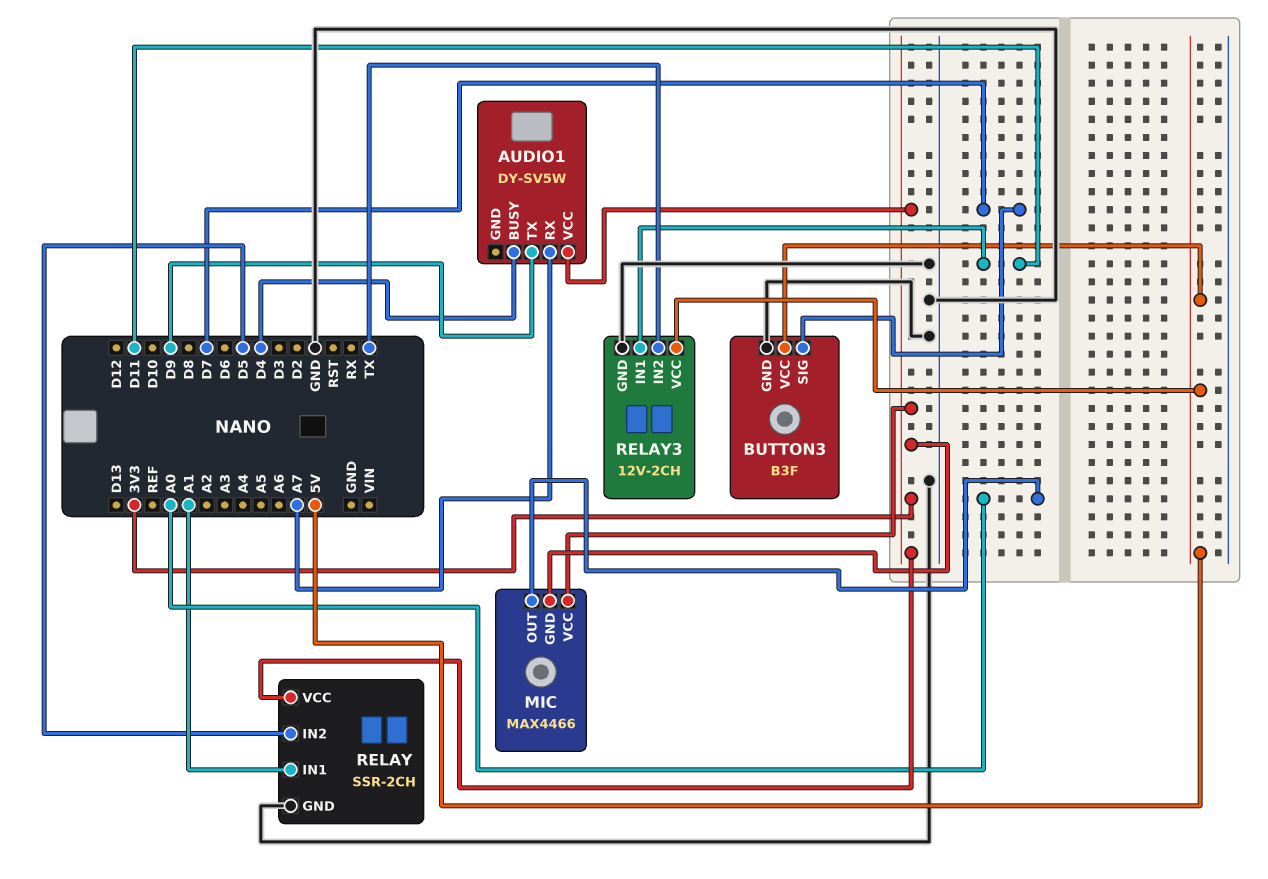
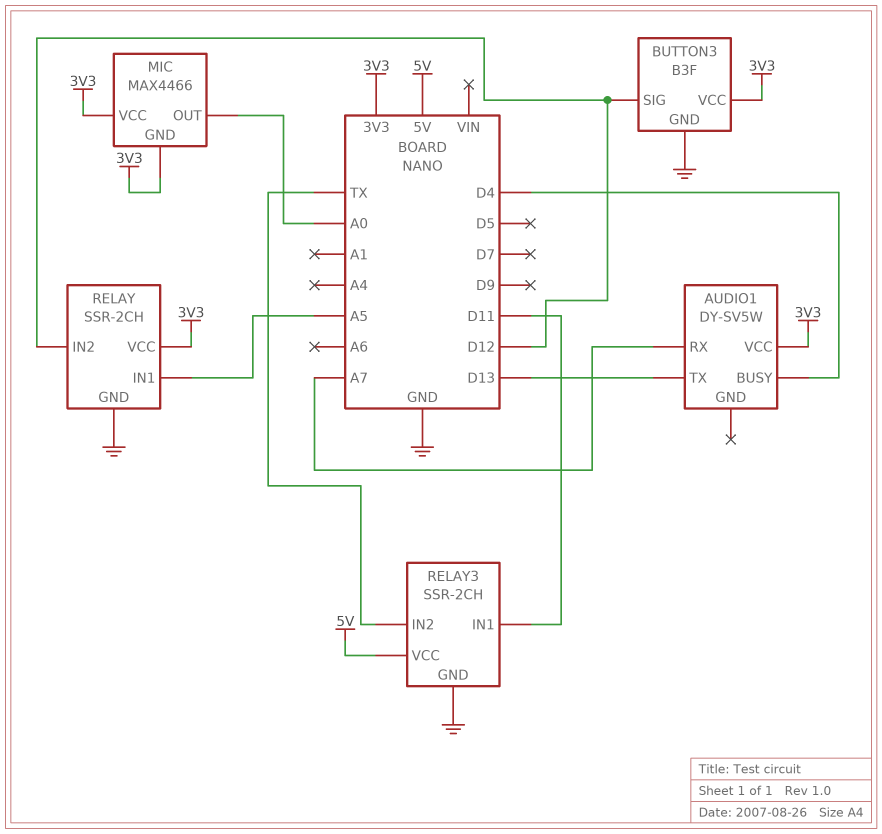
AUDIO1 pin TX: D9 -> D13
BUTTON3 pin SIG: D7 -> D12
BUTTON3 pin VCC: 5V -> 3V3
RELAY pin IN1: A1 -> A5
RELAY pin IN2: D5 -> D12
RELAY3: 12V-2CH -> SSR-2CH

